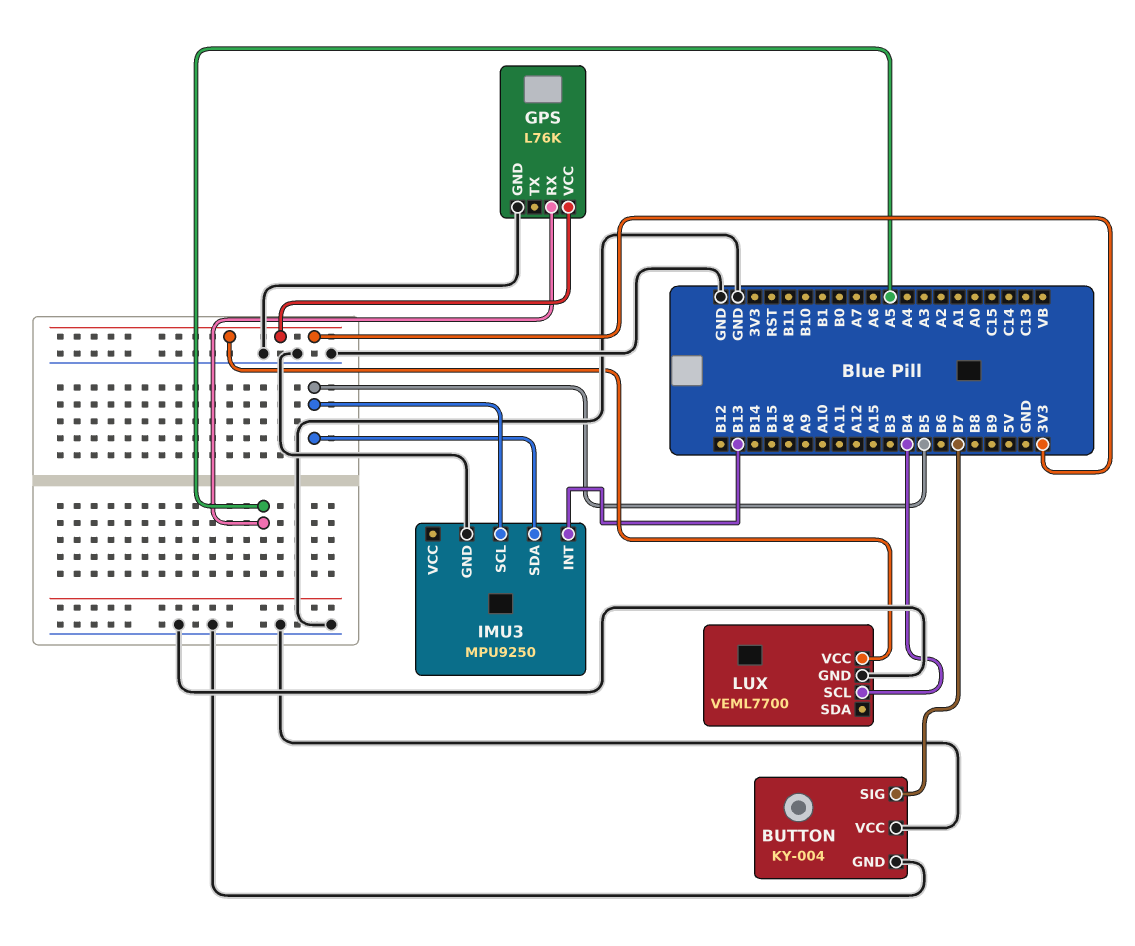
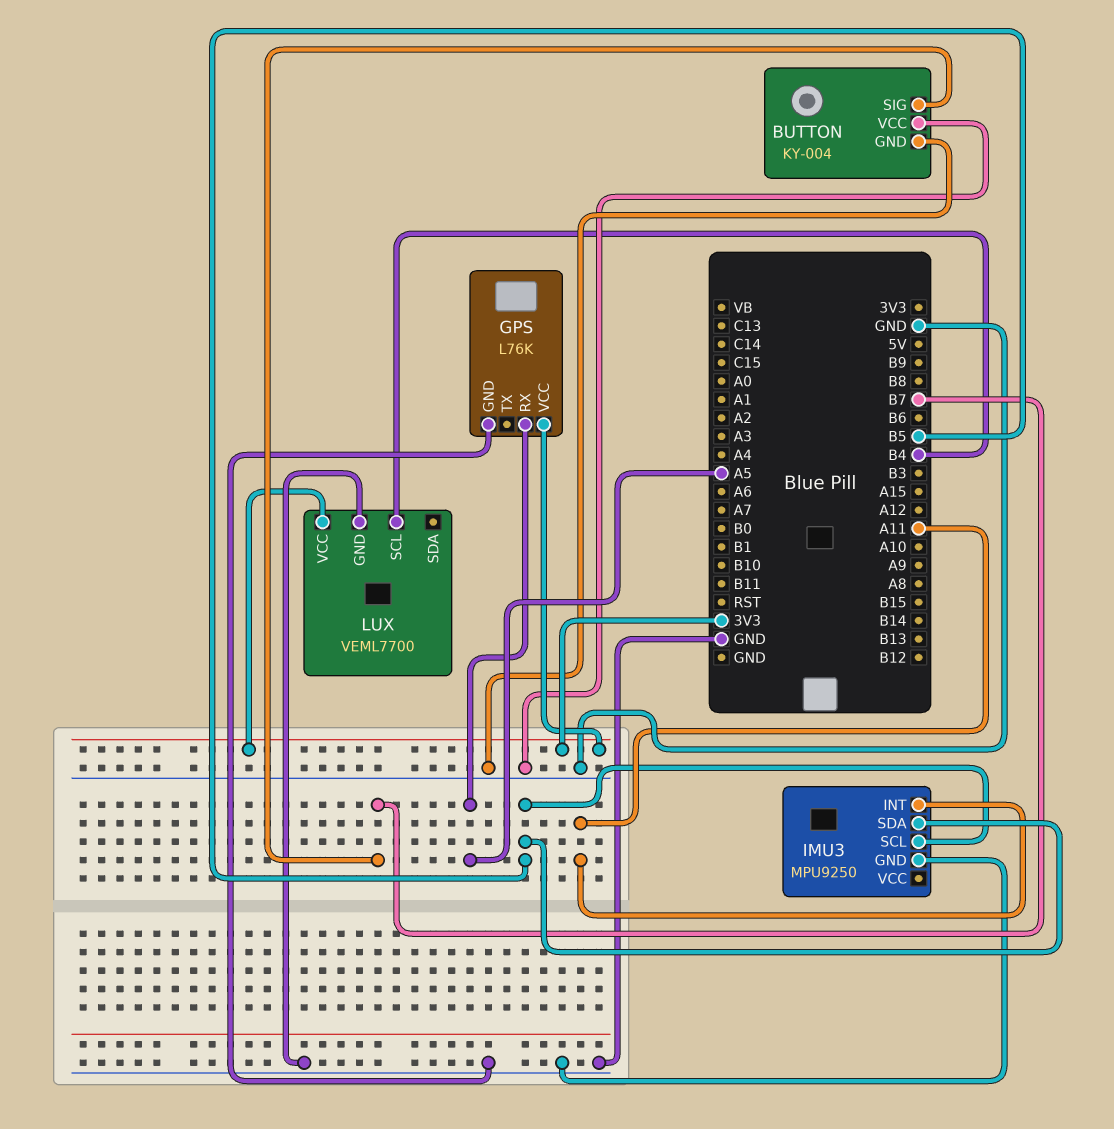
IMU3 pin INT: B13 -> A11

